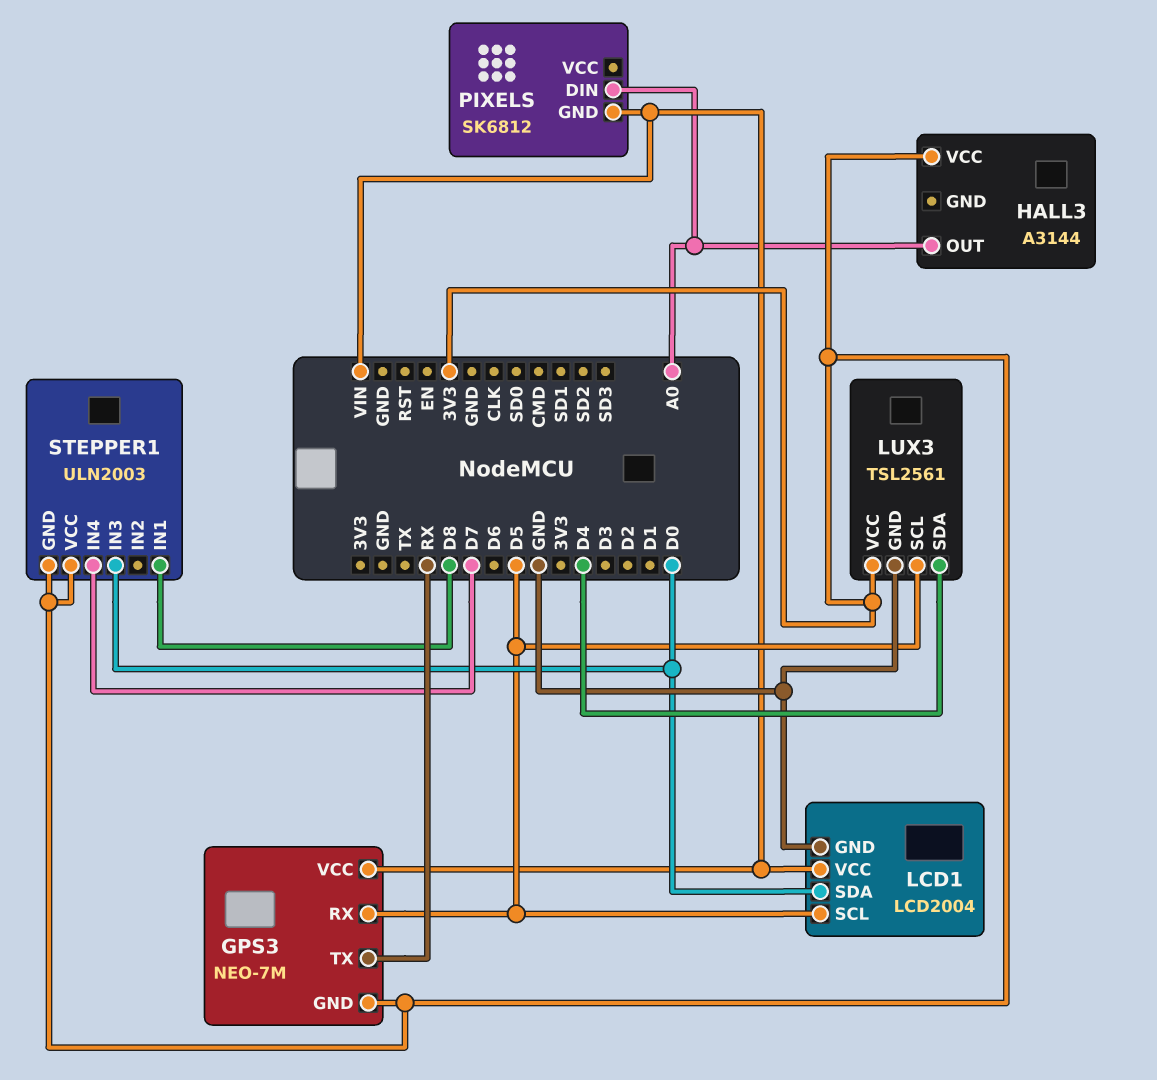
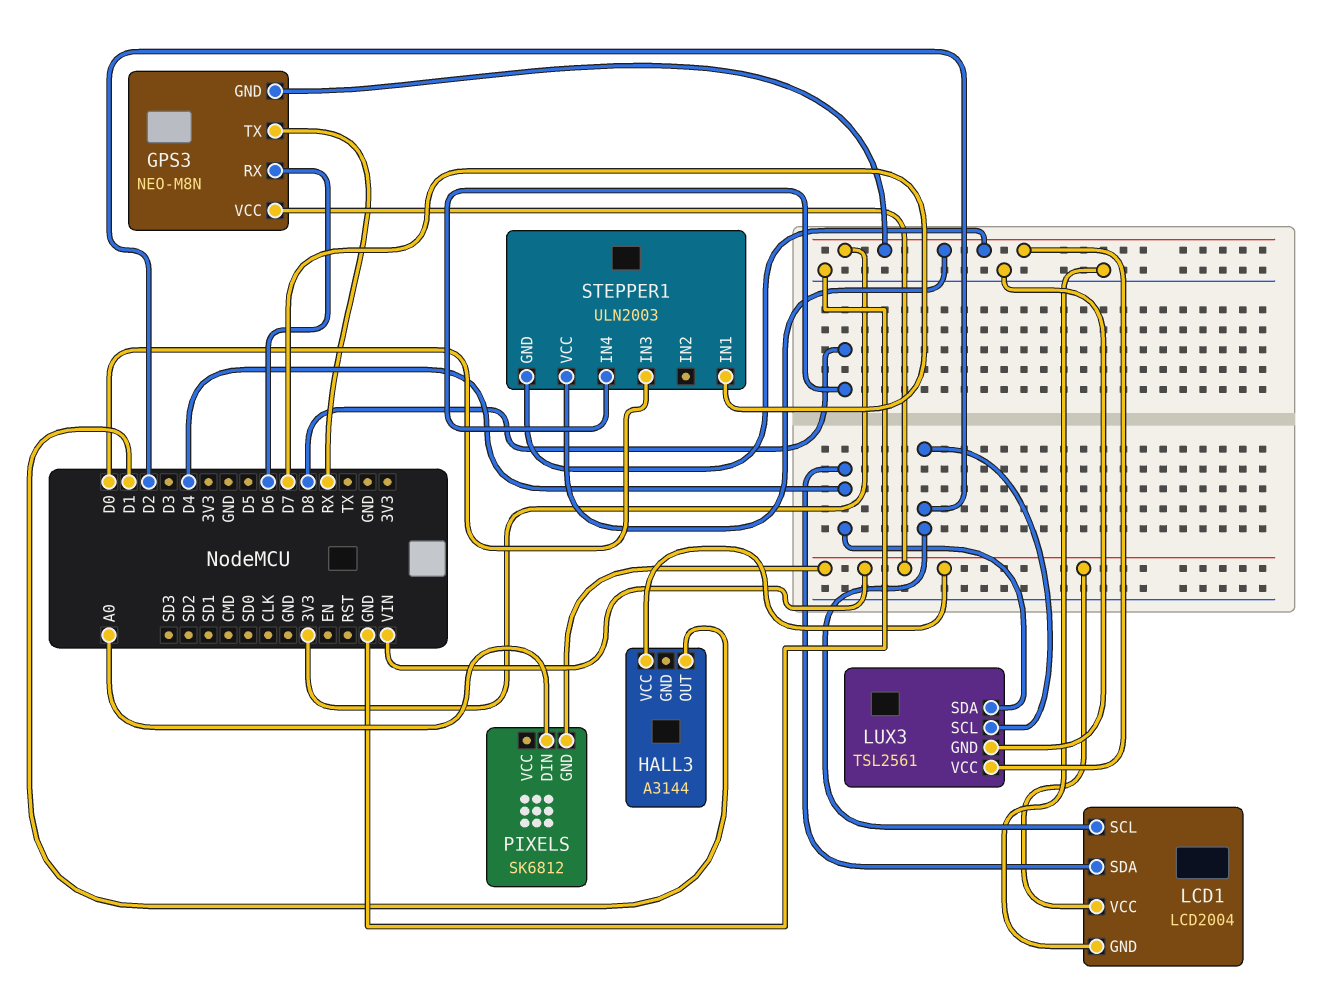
GPS3: NEO-7M -> NEO-M8N
GPS3 pin RX: D5 -> D6
HALL3 pin OUT: A0 -> D1
HALL3 pin VCC: 3V3 -> VIN
LCD1 pin SCL: D5 -> D2
LCD1 pin SDA: D0 -> D4
LUX3 pin SCL: D5 -> D2
STEPPER1 pin IN1: D8 -> D7
STEPPER1 pin IN4: D7 -> D8

